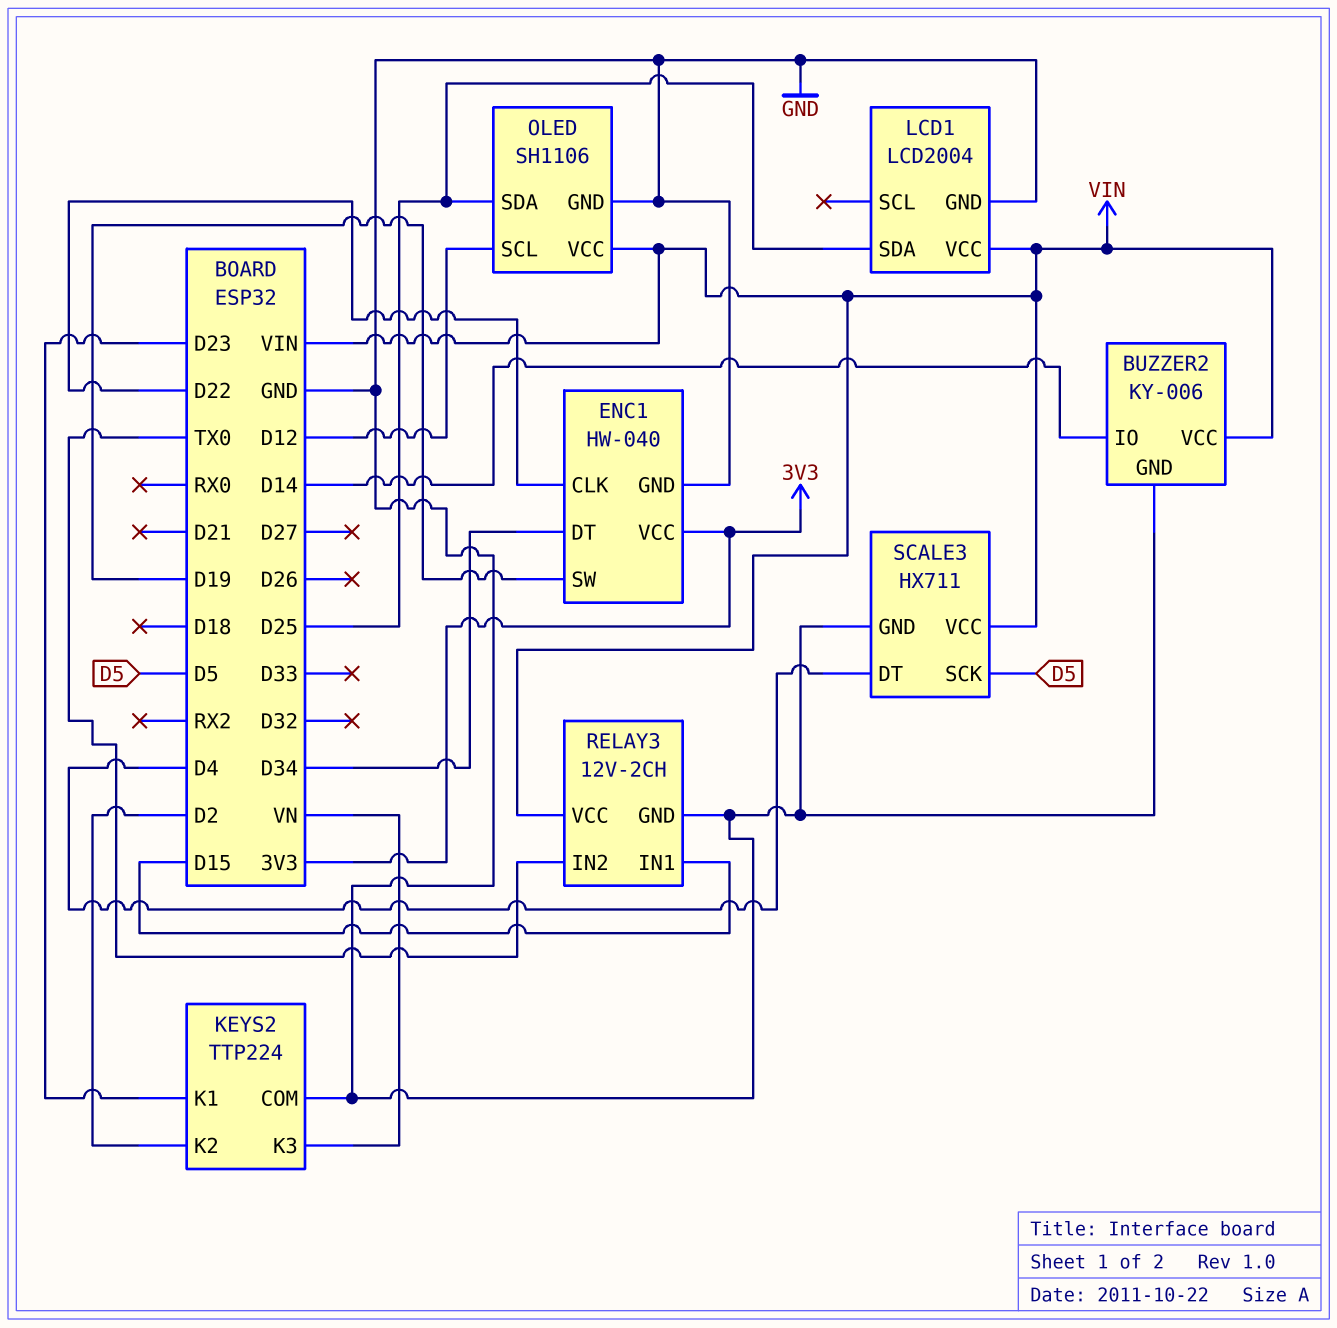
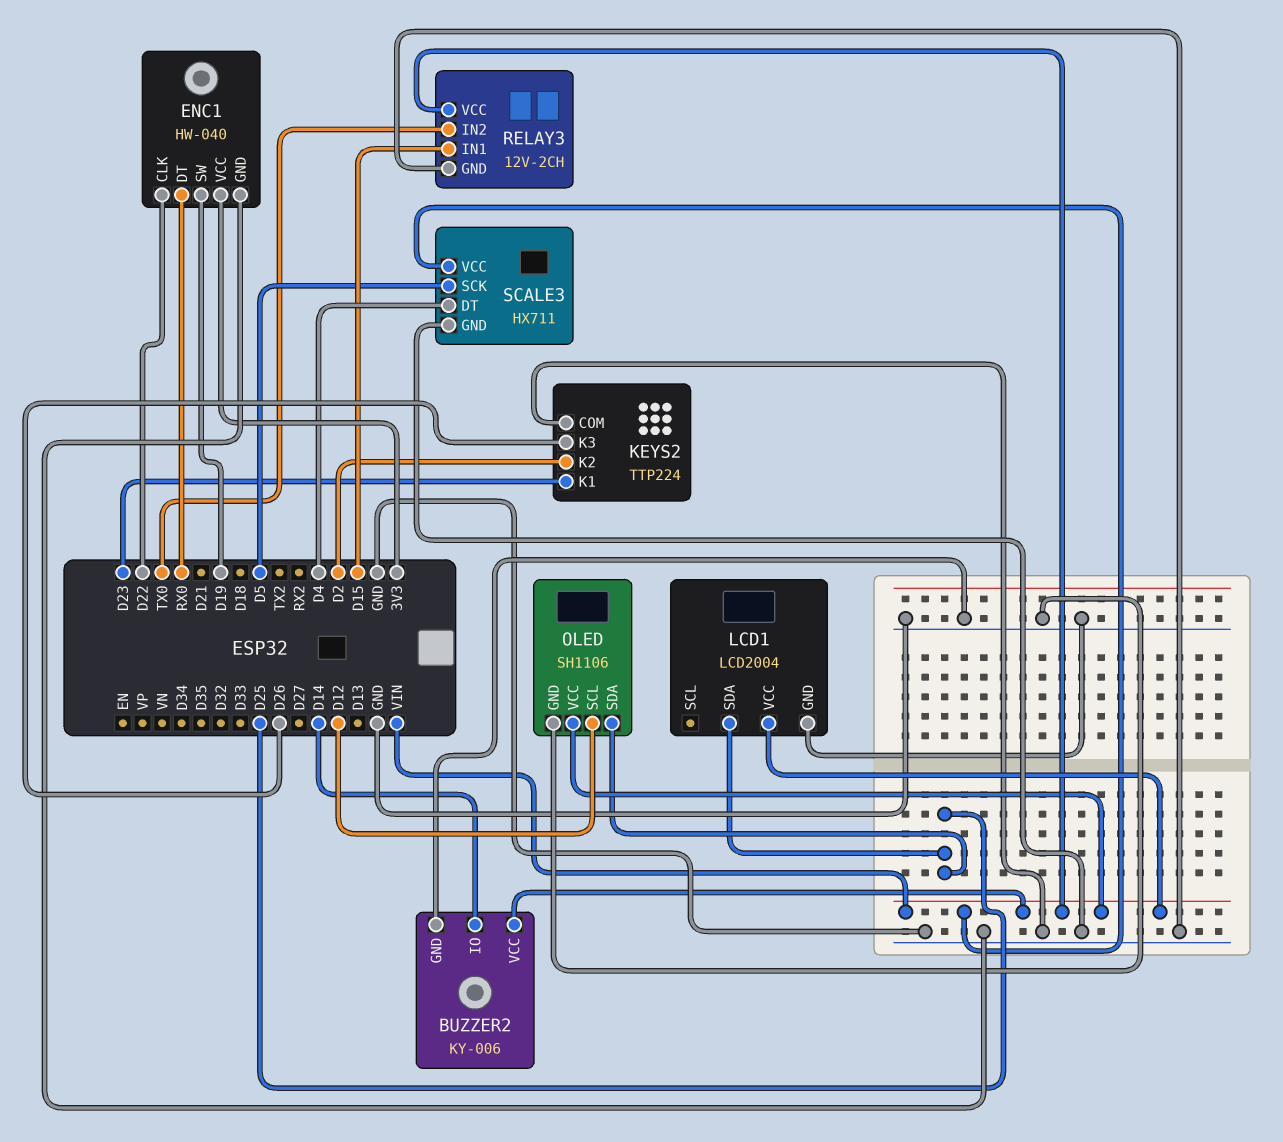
ENC1 pin DT: D34 -> RX0
KEYS2 pin K3: VN -> D26

